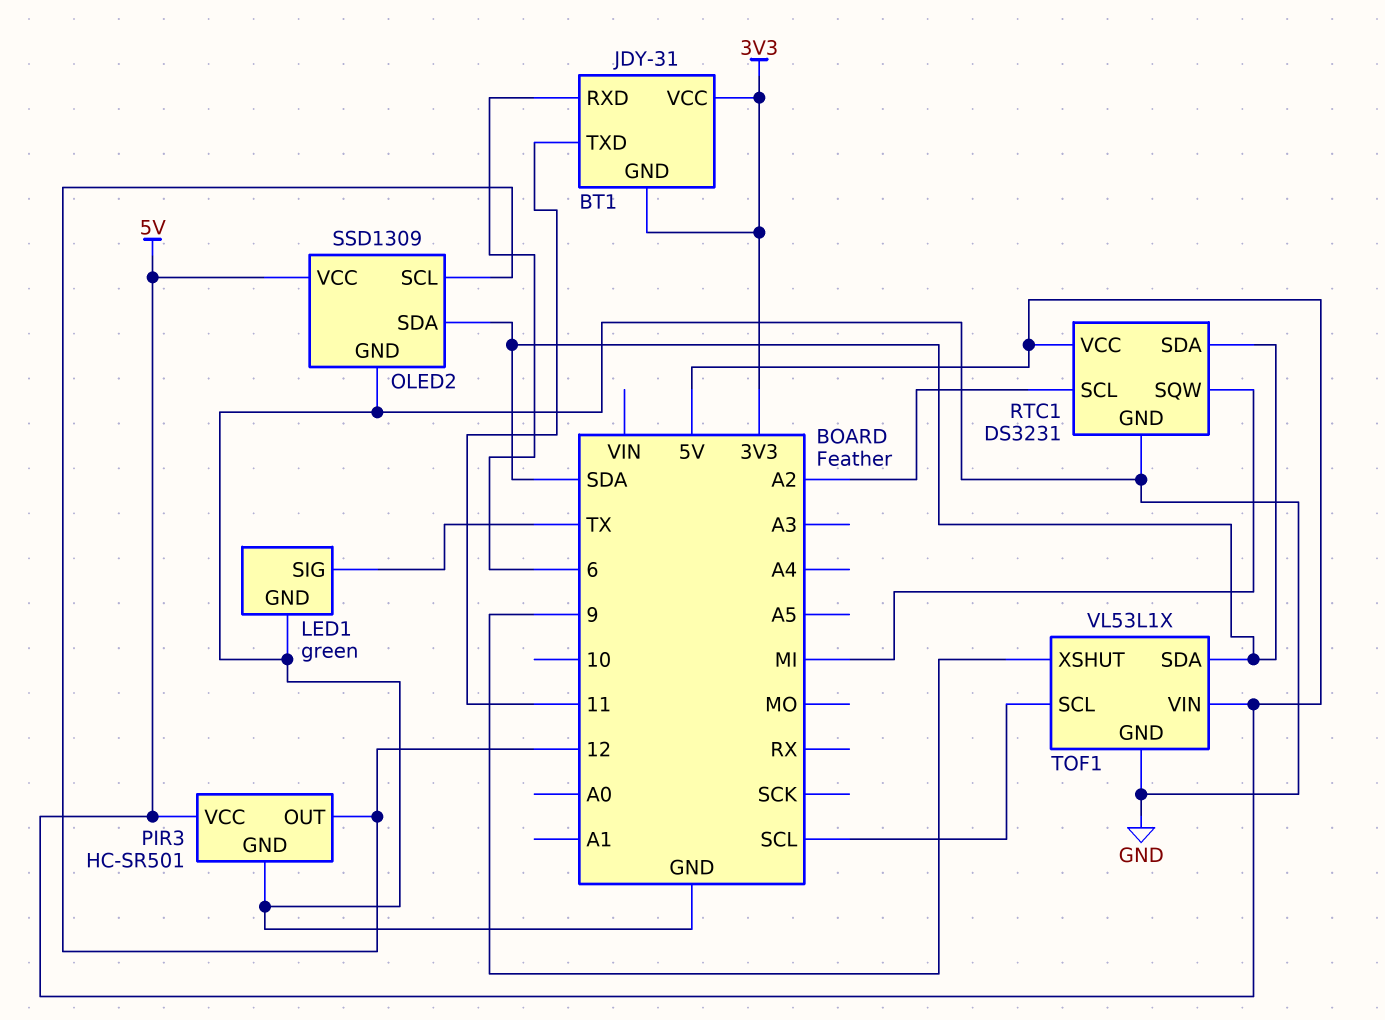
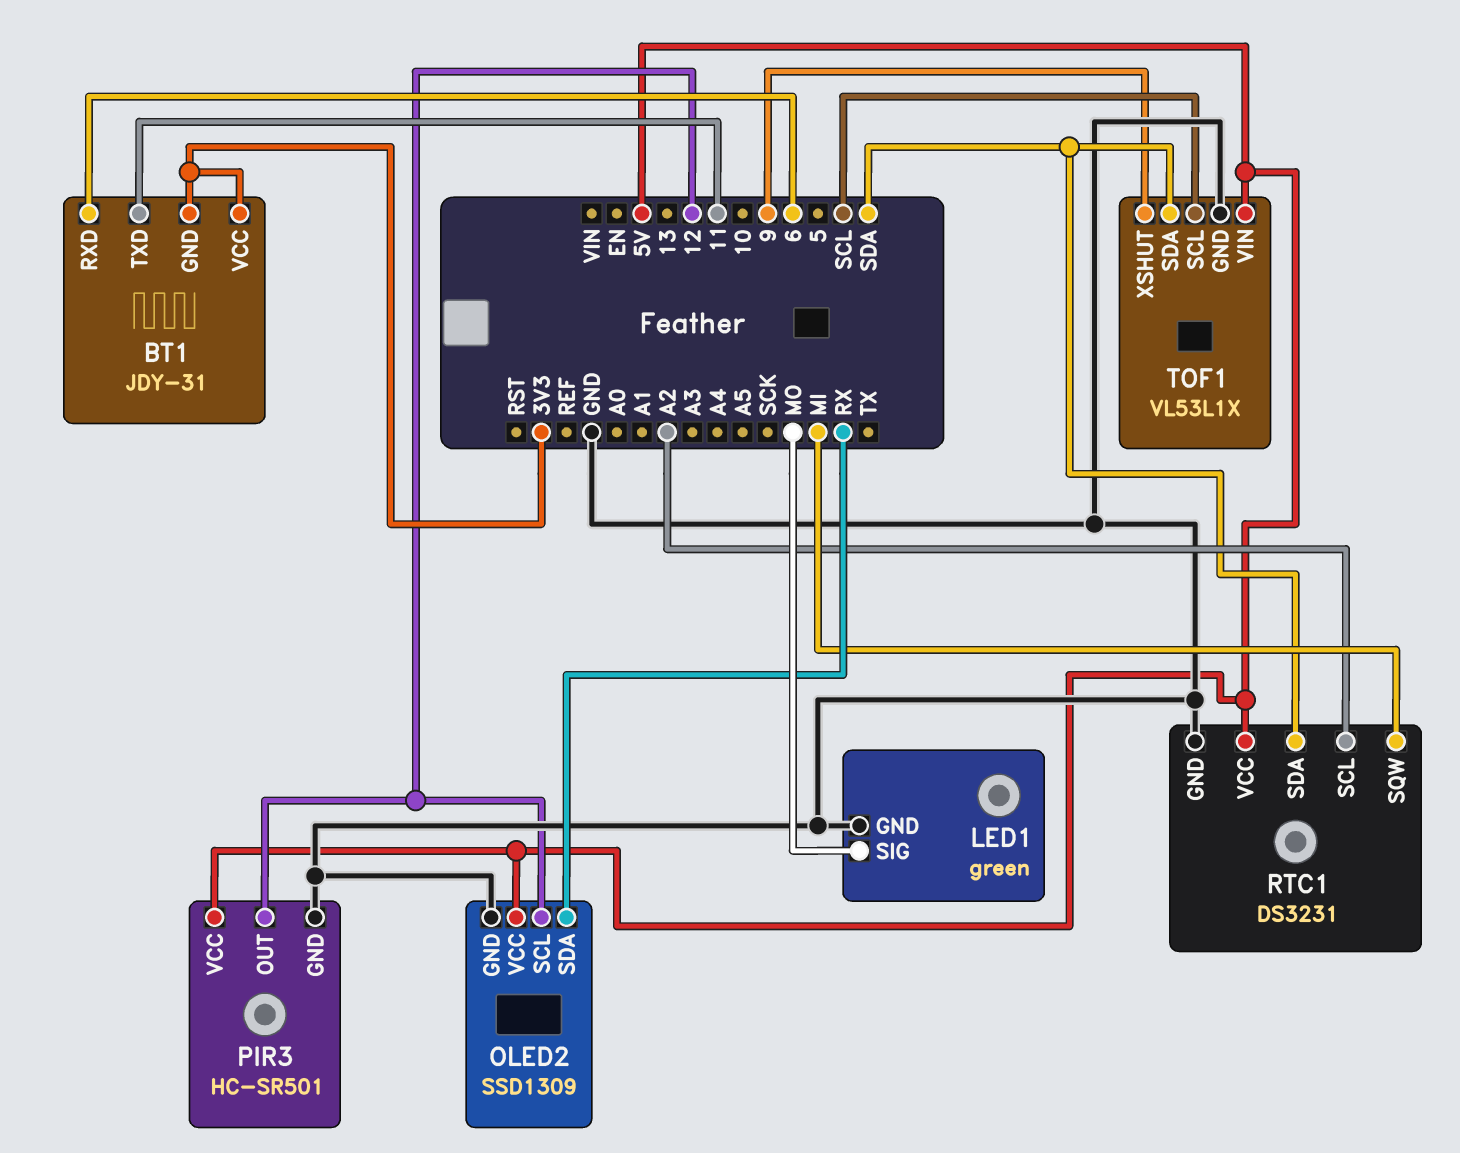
LED1 pin SIG: TX -> MO
OLED2 pin SDA: SDA -> RX

